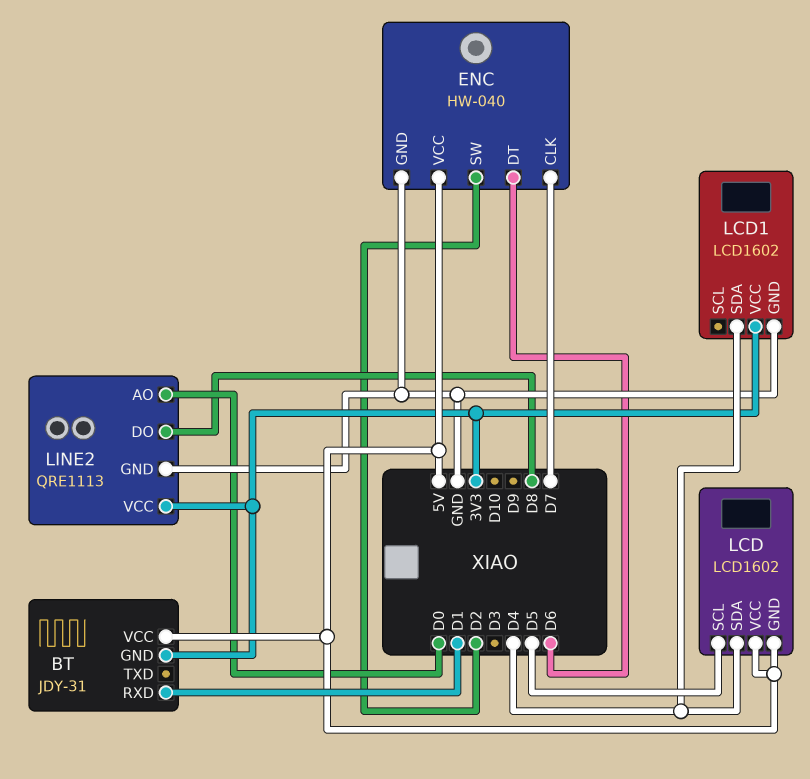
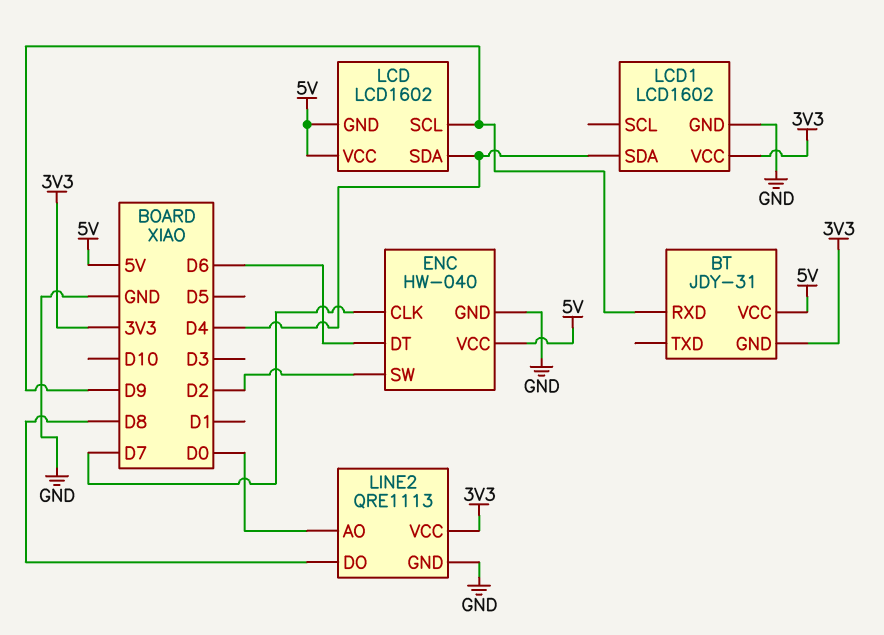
BT pin RXD: D1 -> D9
LCD pin SCL: D5 -> D9

